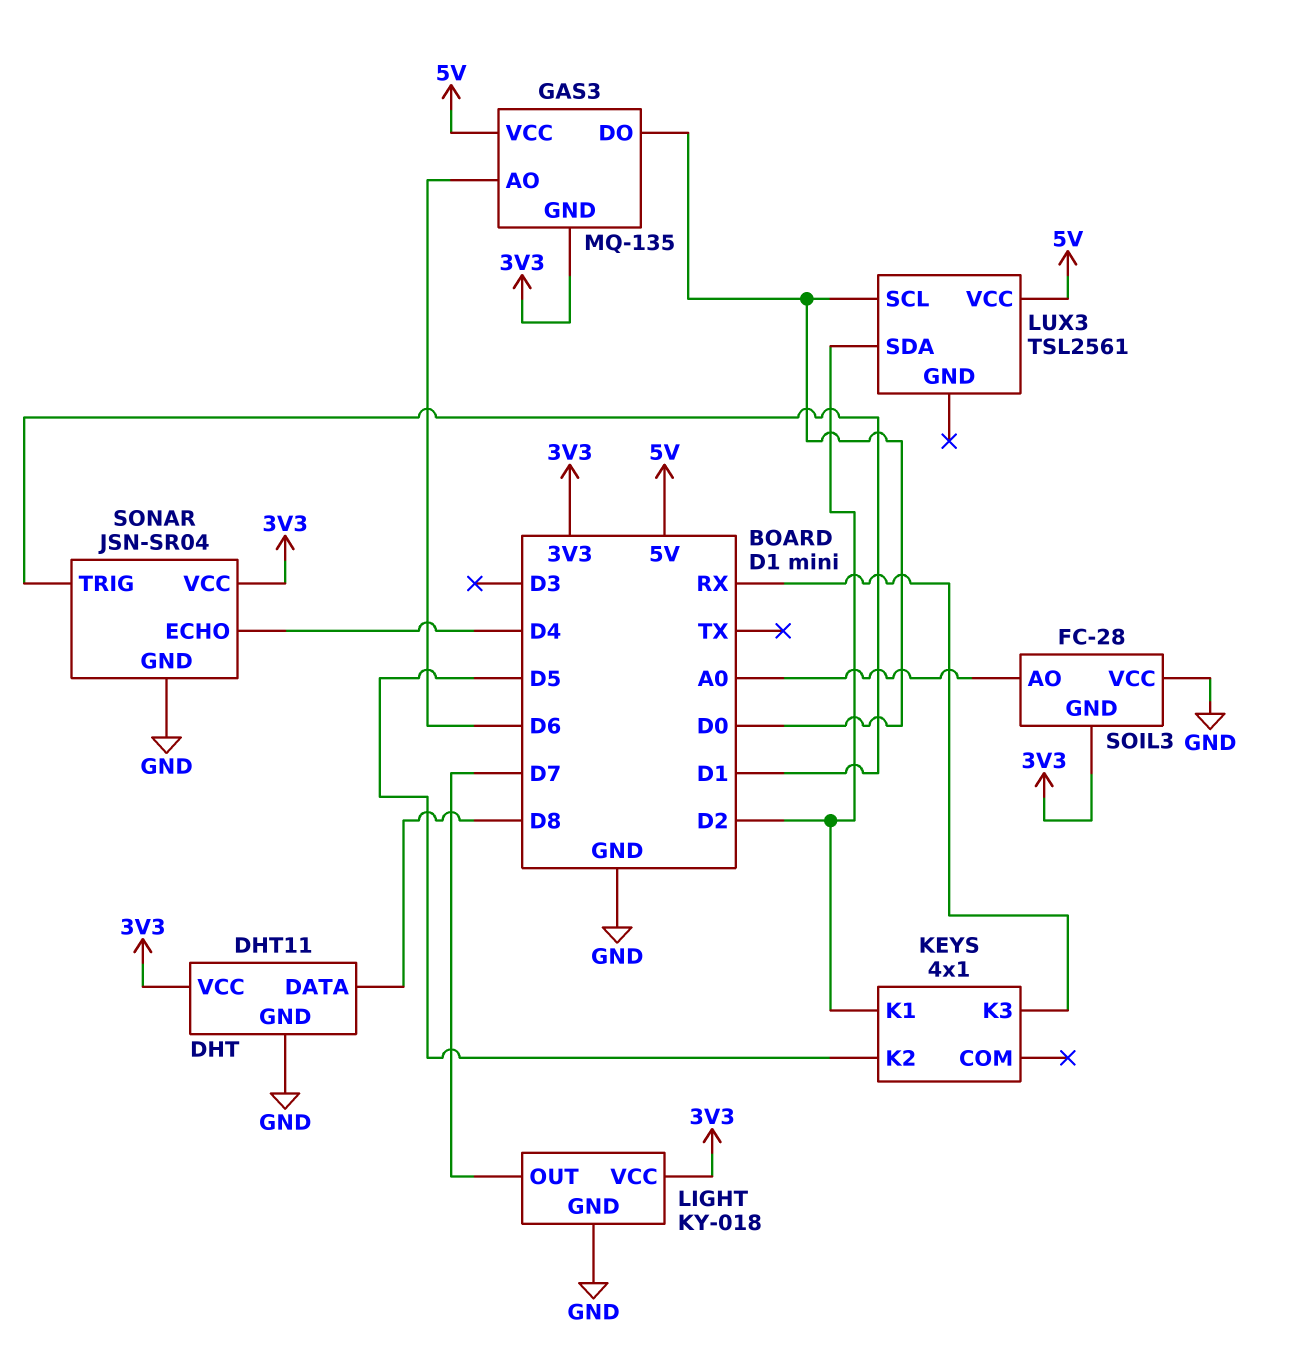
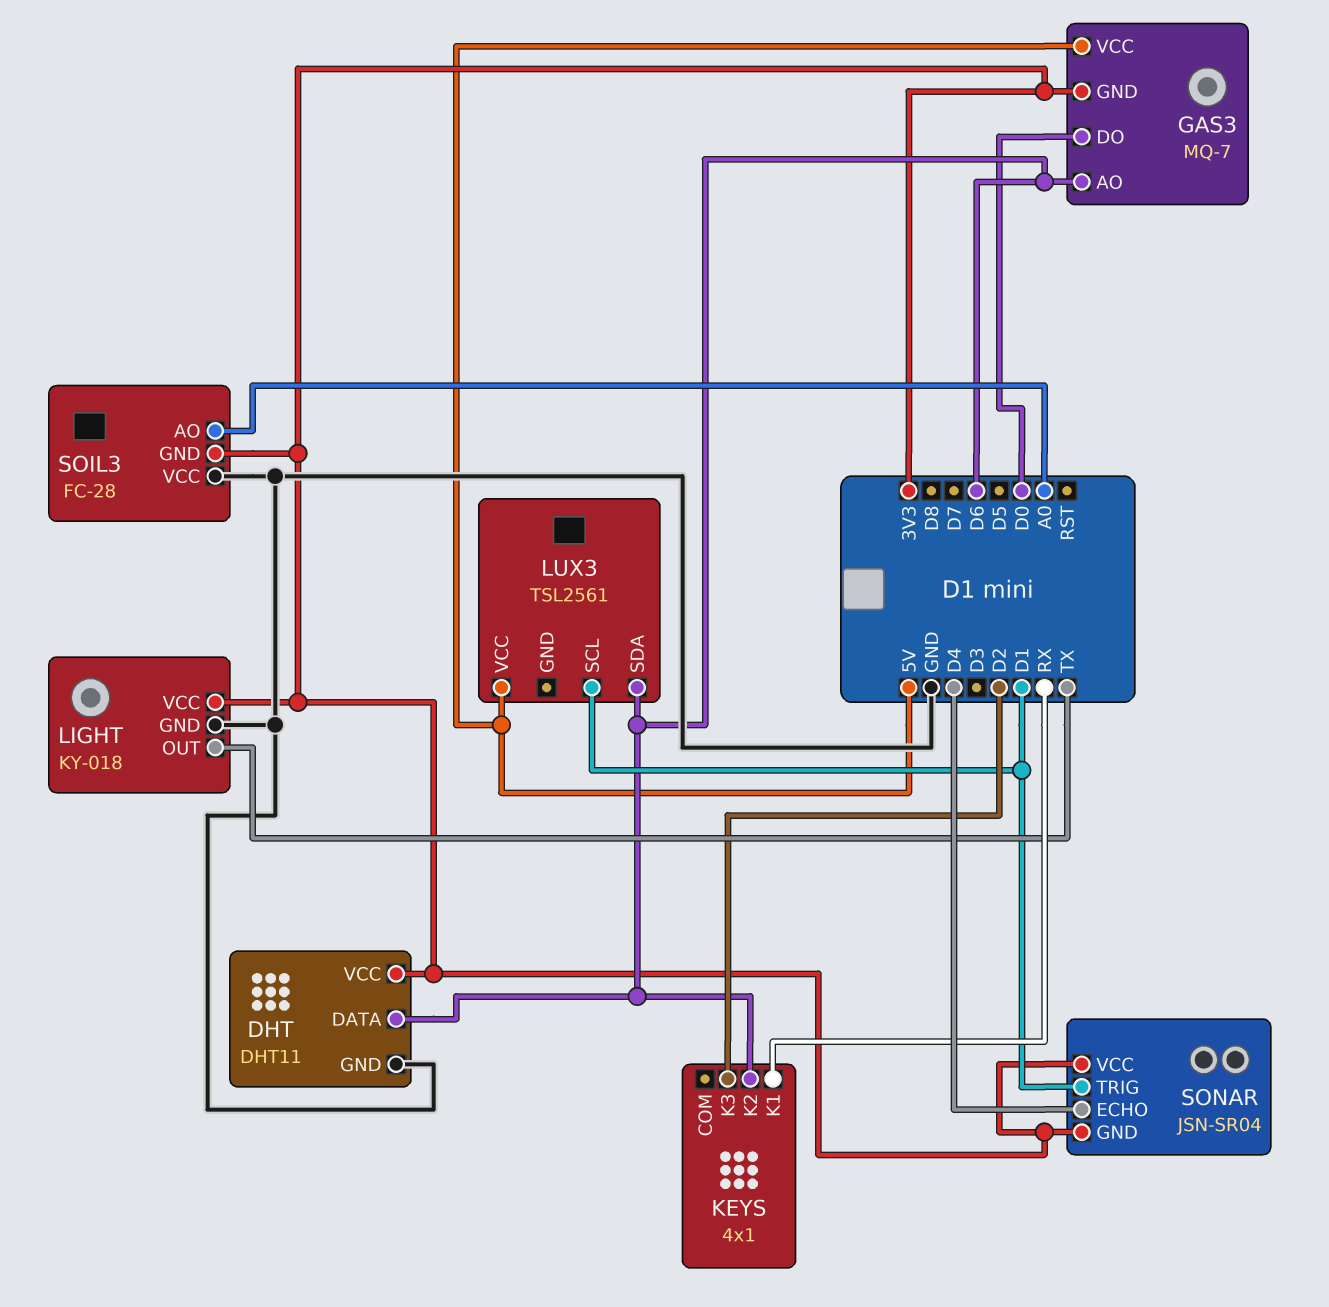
DHT pin DATA: D8 -> D6
GAS3: MQ-135 -> MQ-7
KEYS pin K1: D2 -> RX
KEYS pin K2: D5 -> D6
KEYS pin K3: RX -> D2
LIGHT pin OUT: D7 -> TX
LUX3 pin SCL: D0 -> D1
LUX3 pin SDA: D2 -> D6
SONAR pin GND: GND -> 3V3

